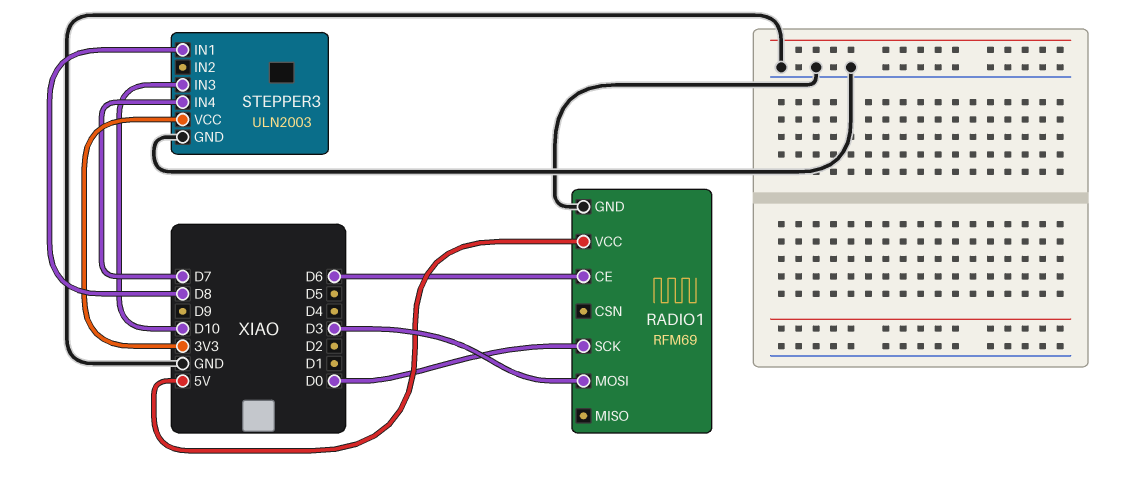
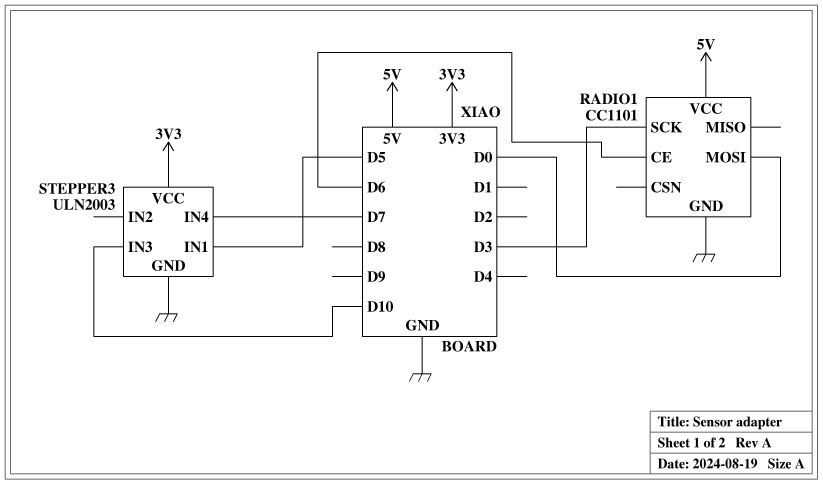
RADIO1: RFM69 -> CC1101
RADIO1 pin MOSI: D3 -> D0
RADIO1 pin SCK: D0 -> D3
STEPPER3 pin IN1: D8 -> D5

